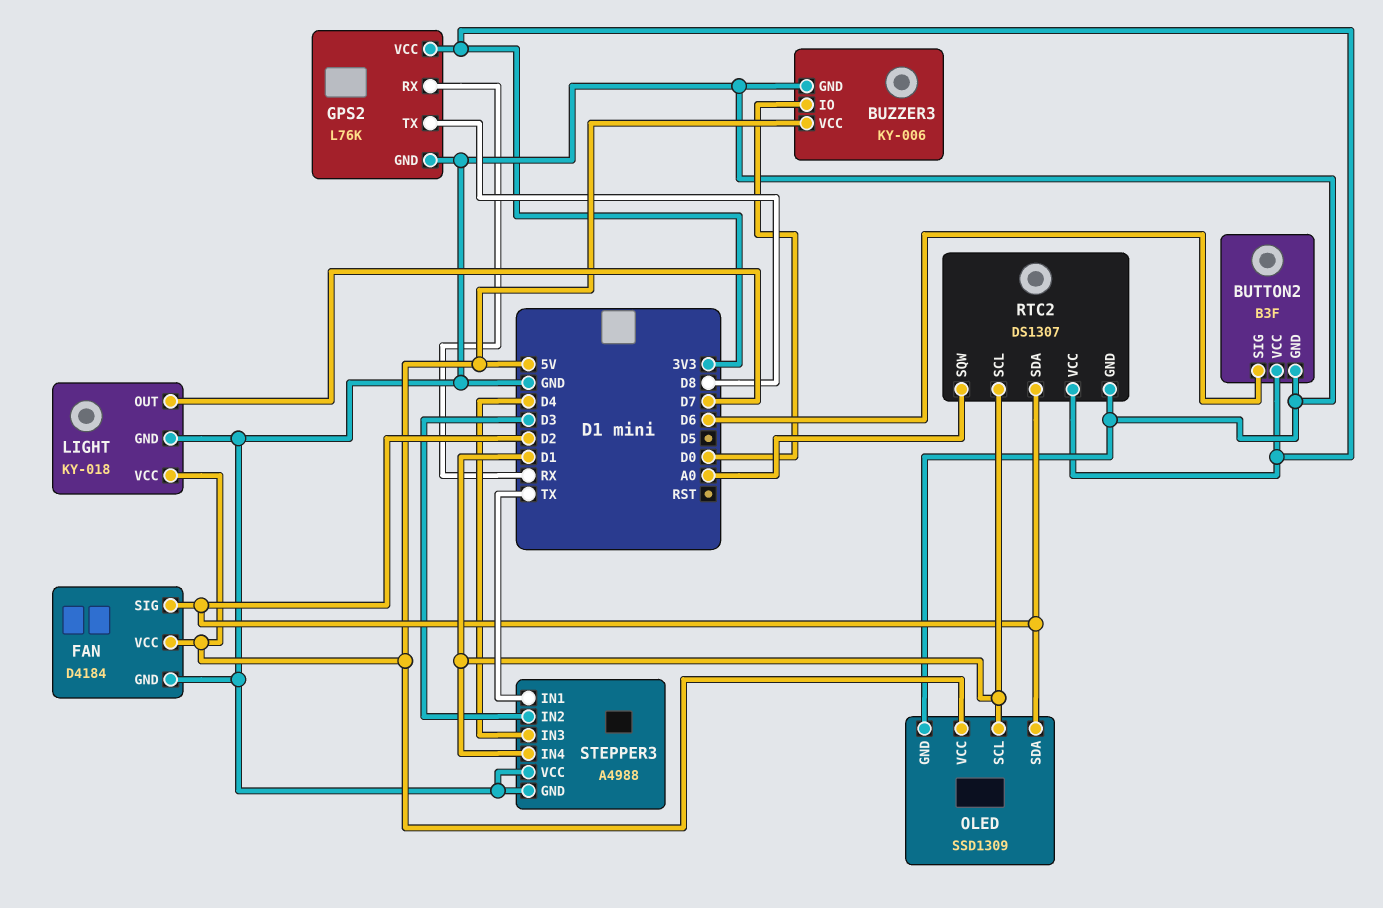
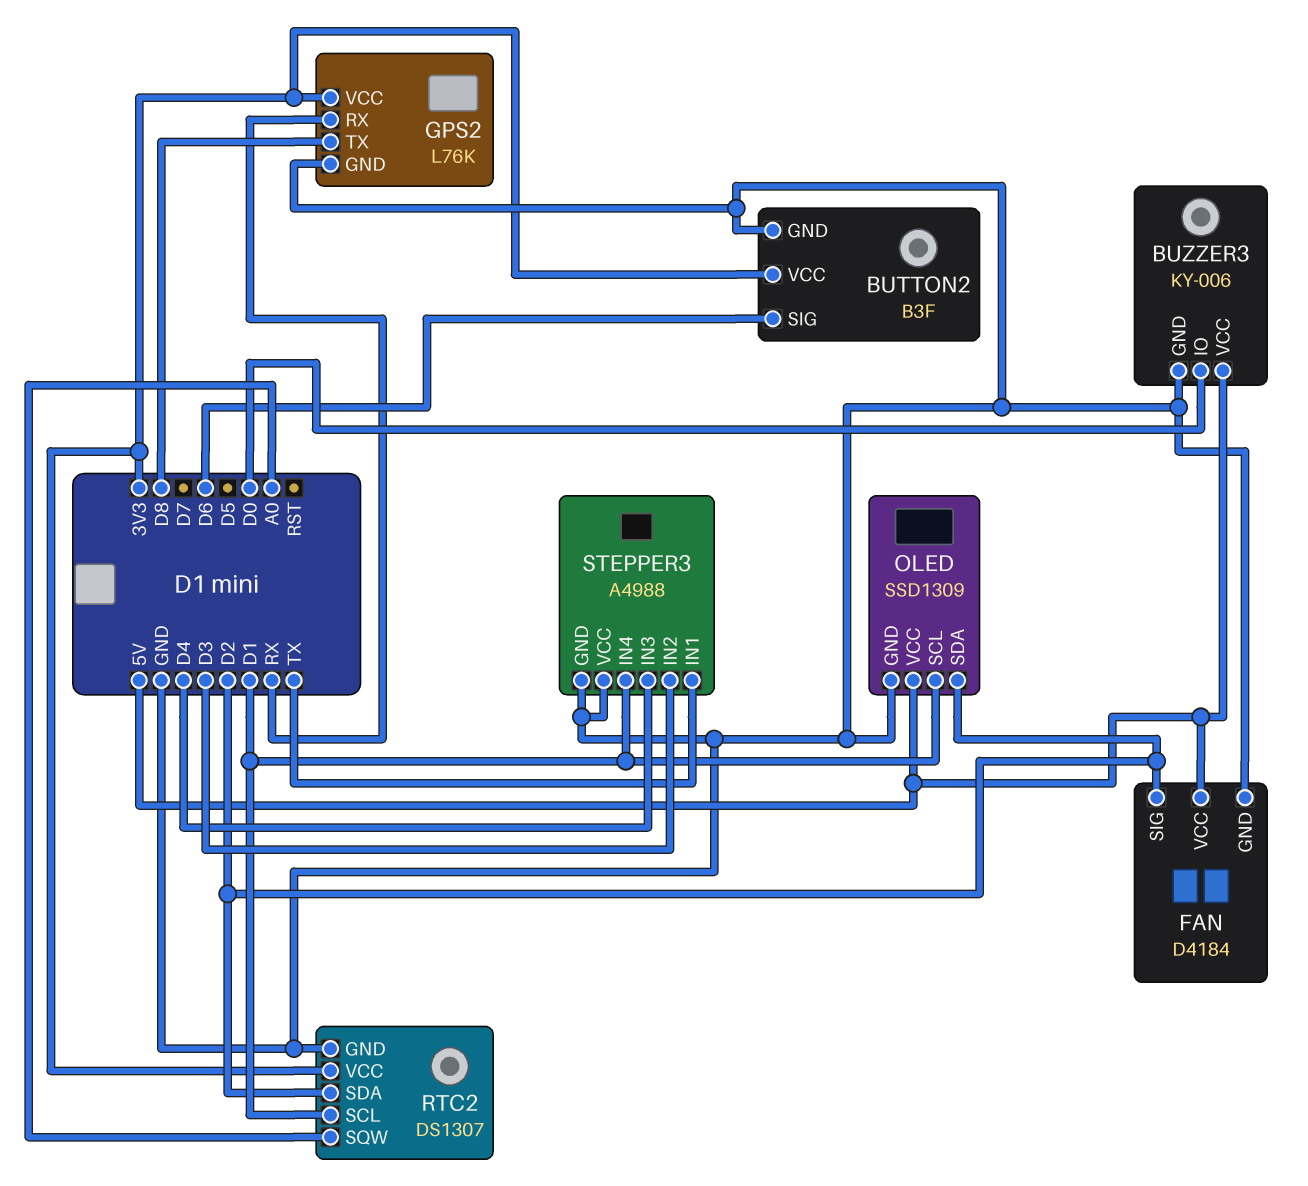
LIGHT: KY-018 -> none
LIGHT pin GND: GND -> none
LIGHT pin OUT: D7 -> none
LIGHT pin VCC: 5V -> none

